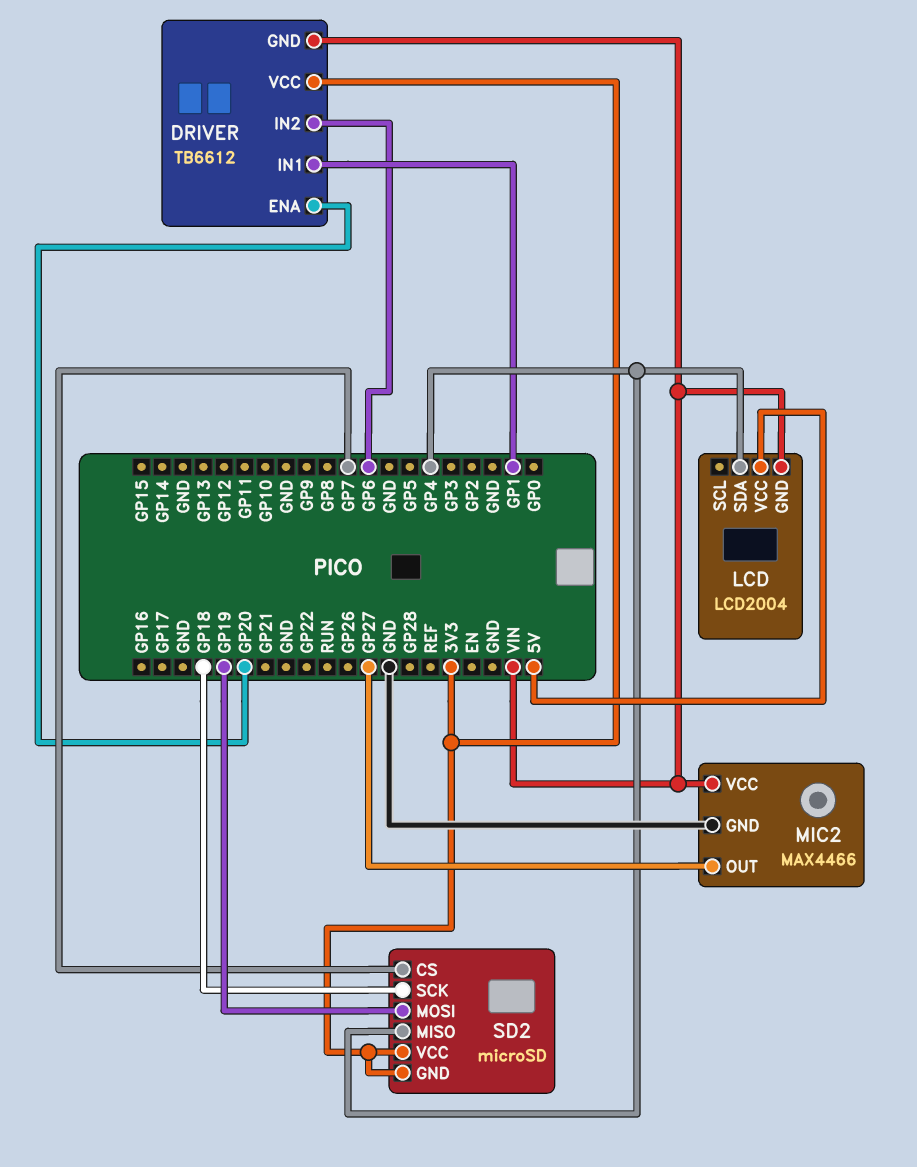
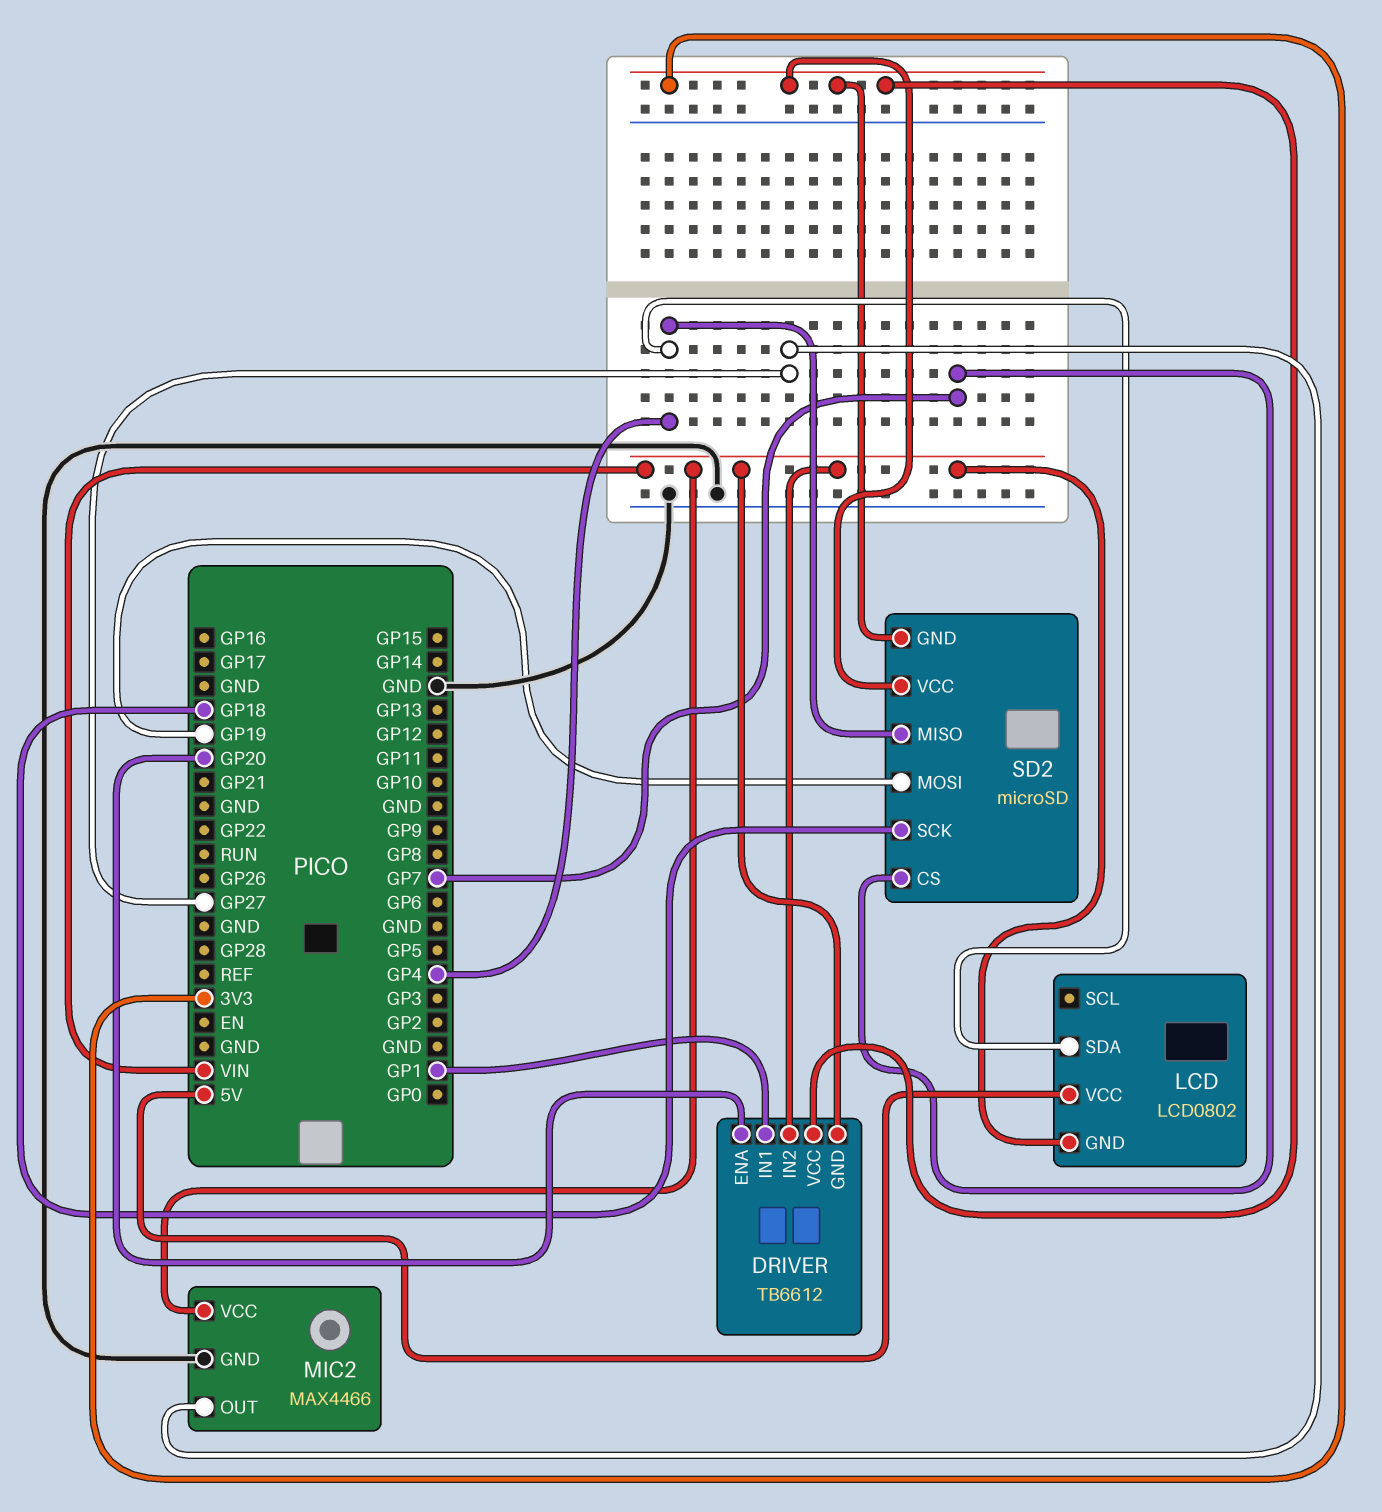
DRIVER pin IN2: GP6 -> VIN
LCD: LCD2004 -> LCD0802

